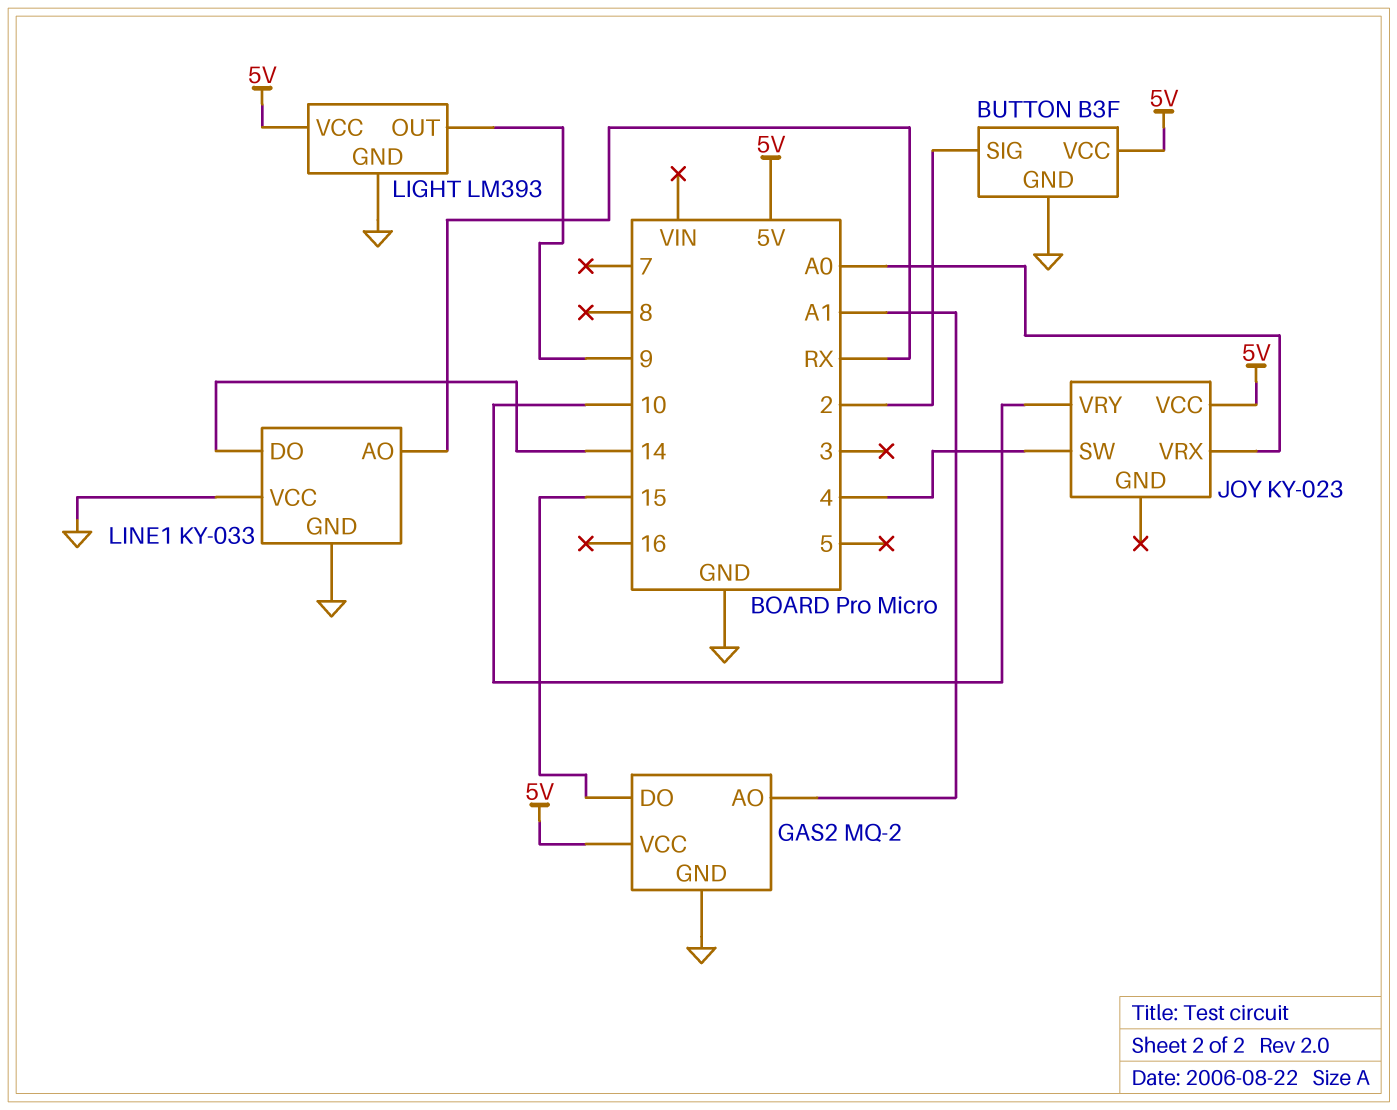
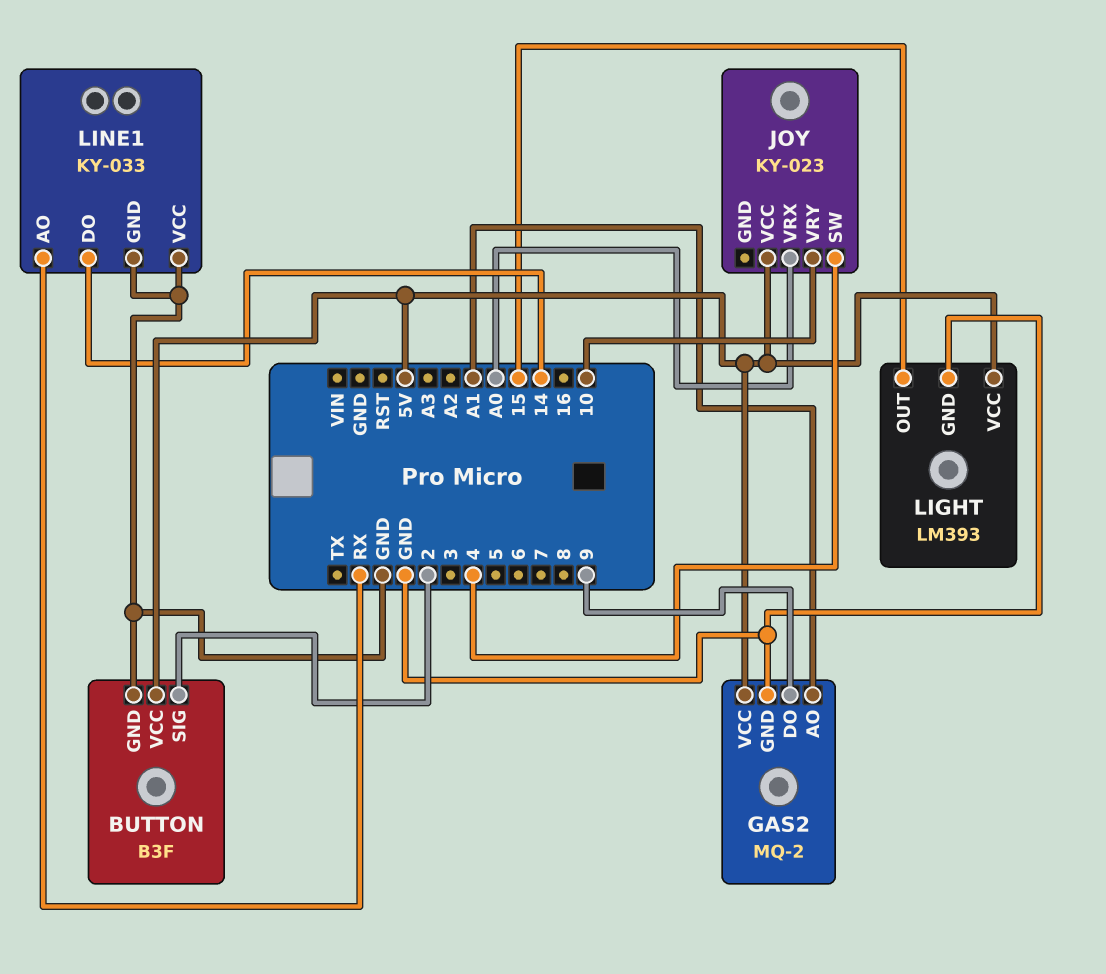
GAS2 pin DO: 15 -> 9
LIGHT pin OUT: 9 -> 15

